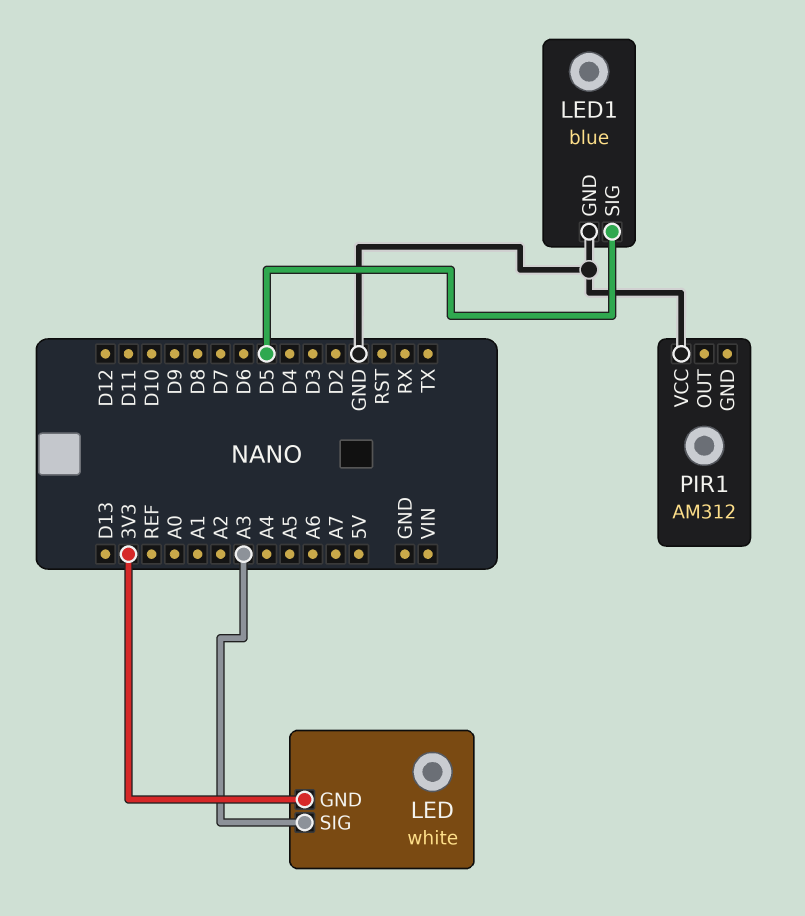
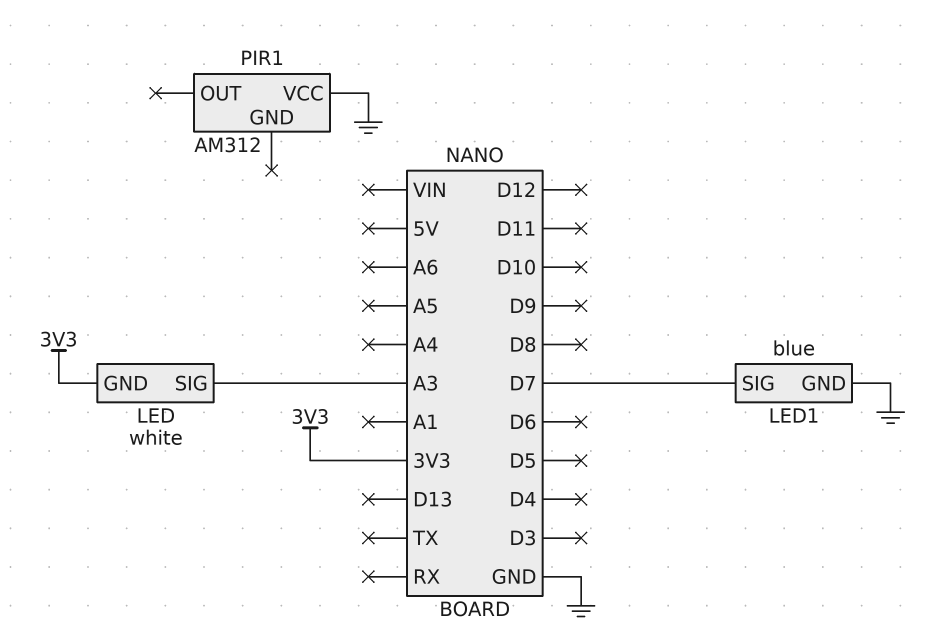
LED1 pin SIG: D5 -> D7

